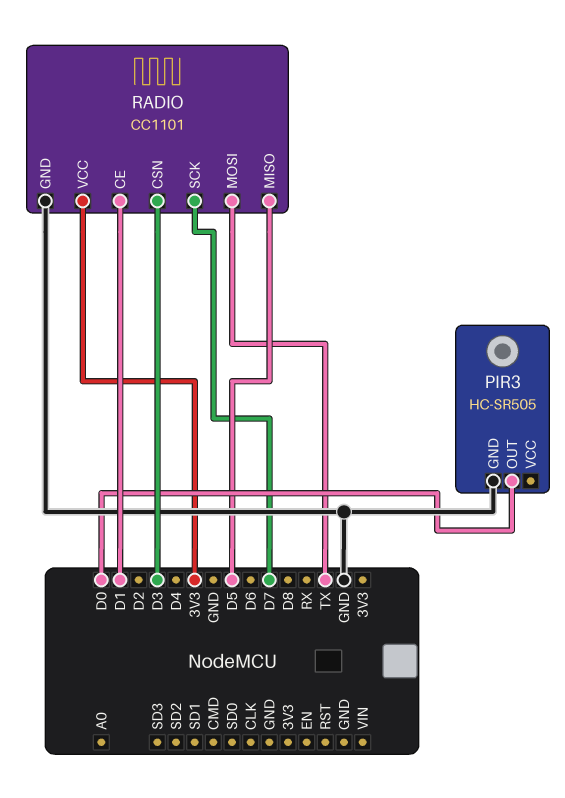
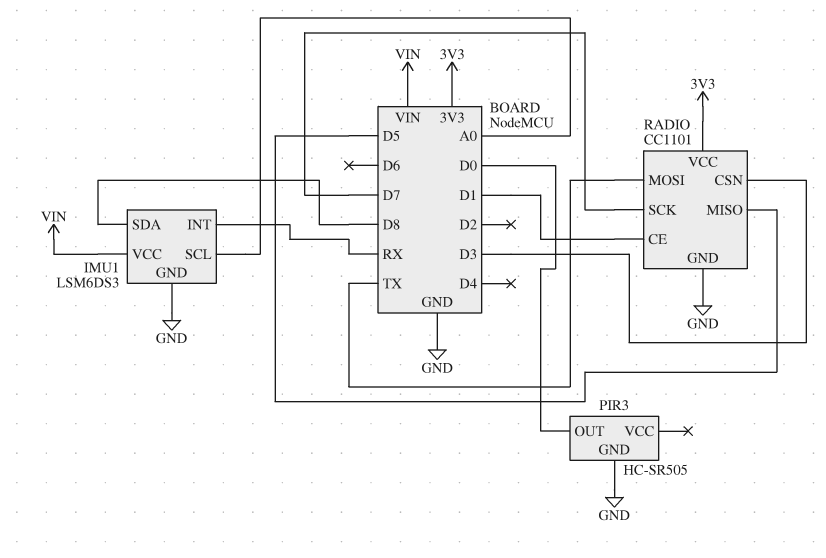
IMU1: none -> LSM6DS3
IMU1 pin GND: none -> GND
IMU1 pin INT: none -> RX
IMU1 pin SCL: none -> A0
IMU1 pin SDA: none -> D8
IMU1 pin VCC: none -> VIN

